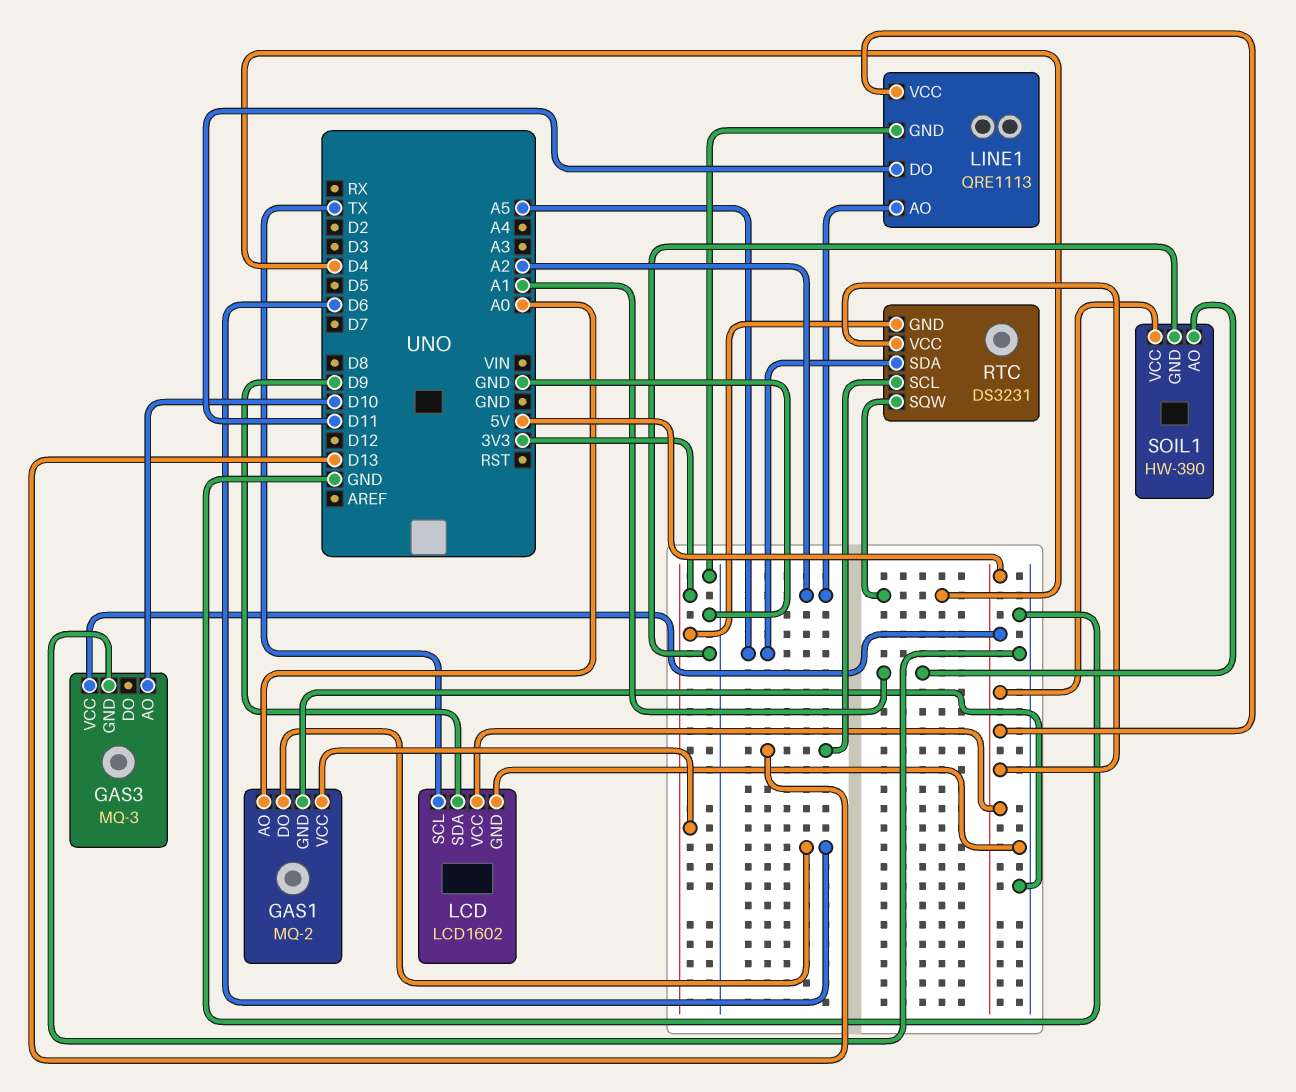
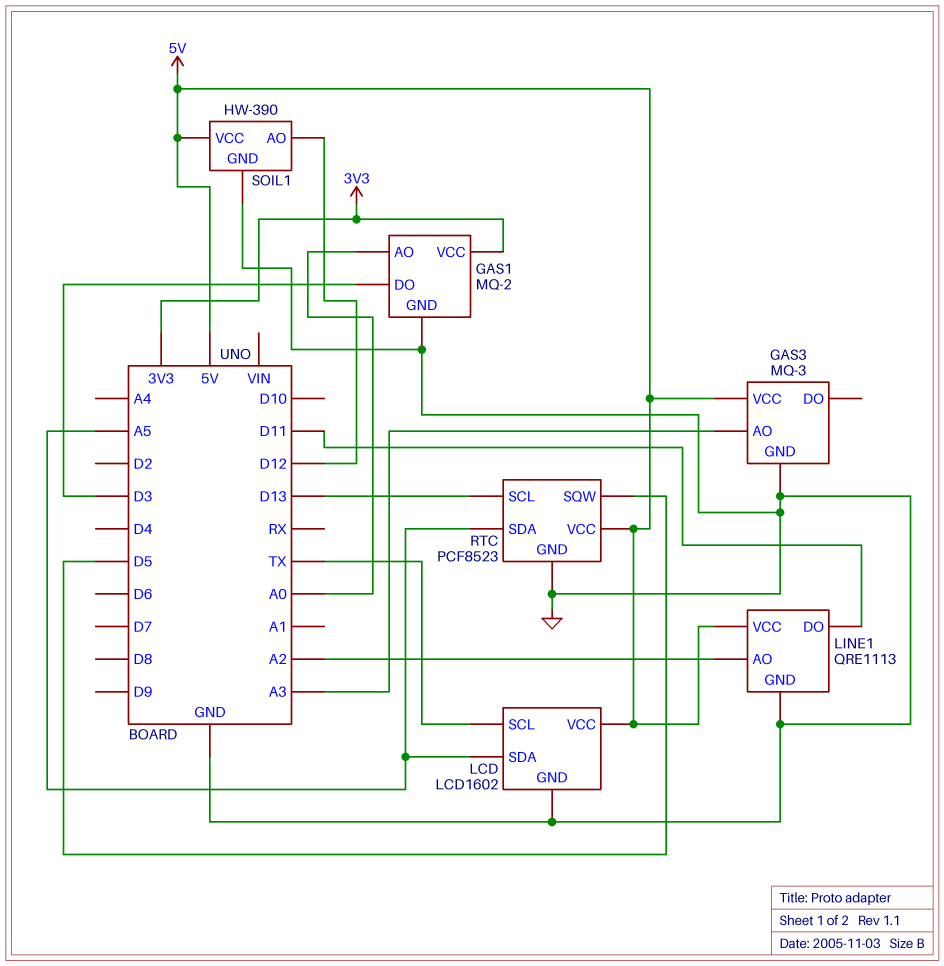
GAS1 pin DO: D6 -> D3
GAS3 pin AO: D10 -> A3
LCD pin SDA: D9 -> A5
RTC: DS3231 -> PCF8523
RTC pin GND: 3V3 -> GND
RTC pin SQW: D4 -> D5
SOIL1 pin AO: A1 -> D12

